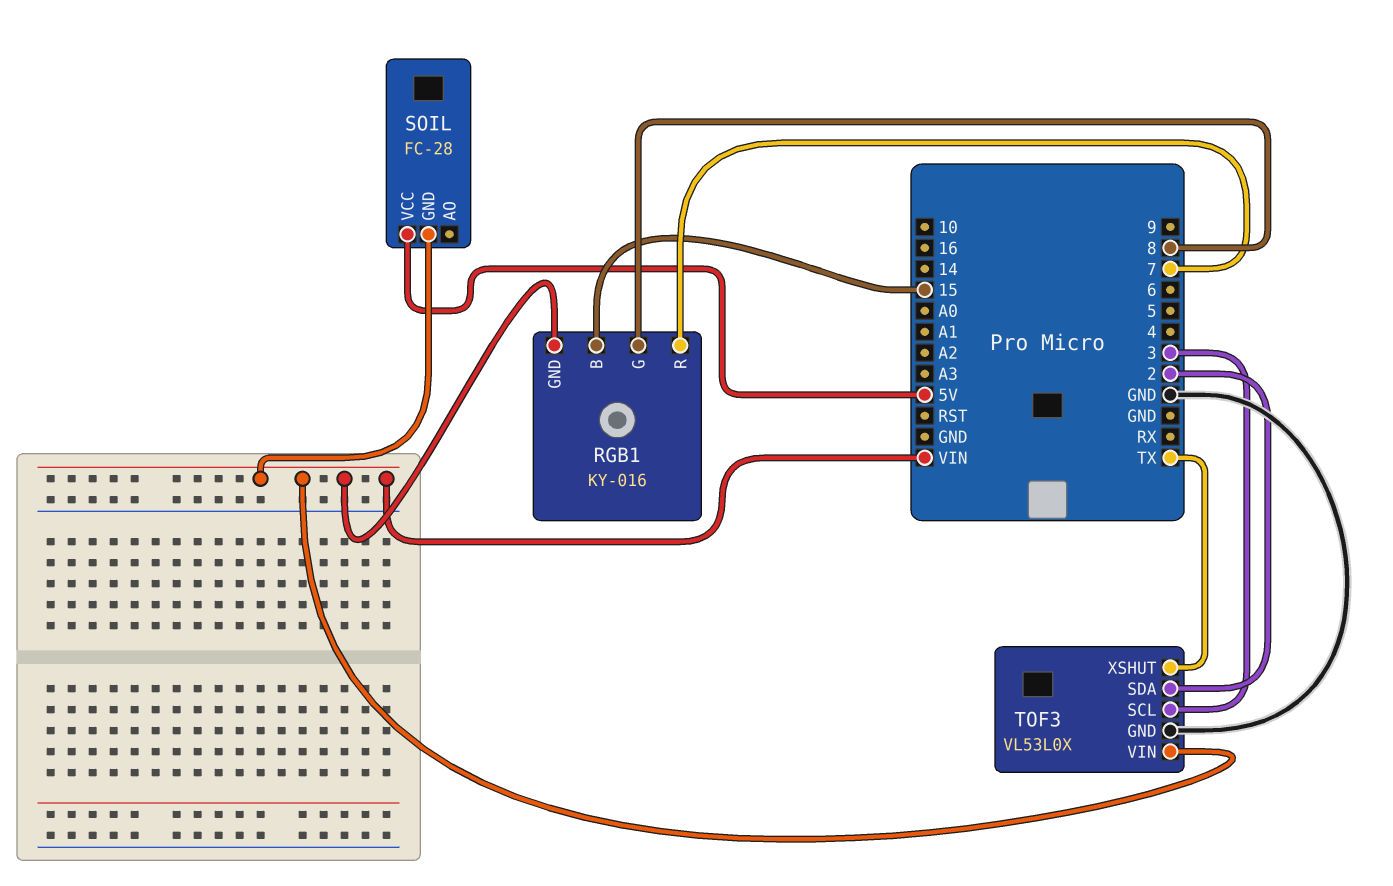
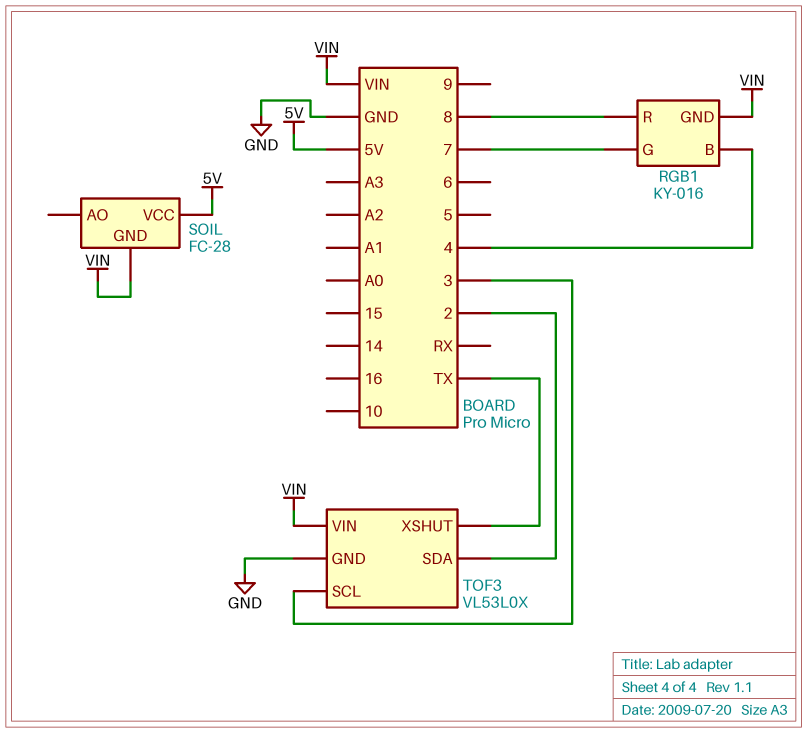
RGB1 pin B: 15 -> 4
RGB1 pin G: 8 -> 7
RGB1 pin R: 7 -> 8

